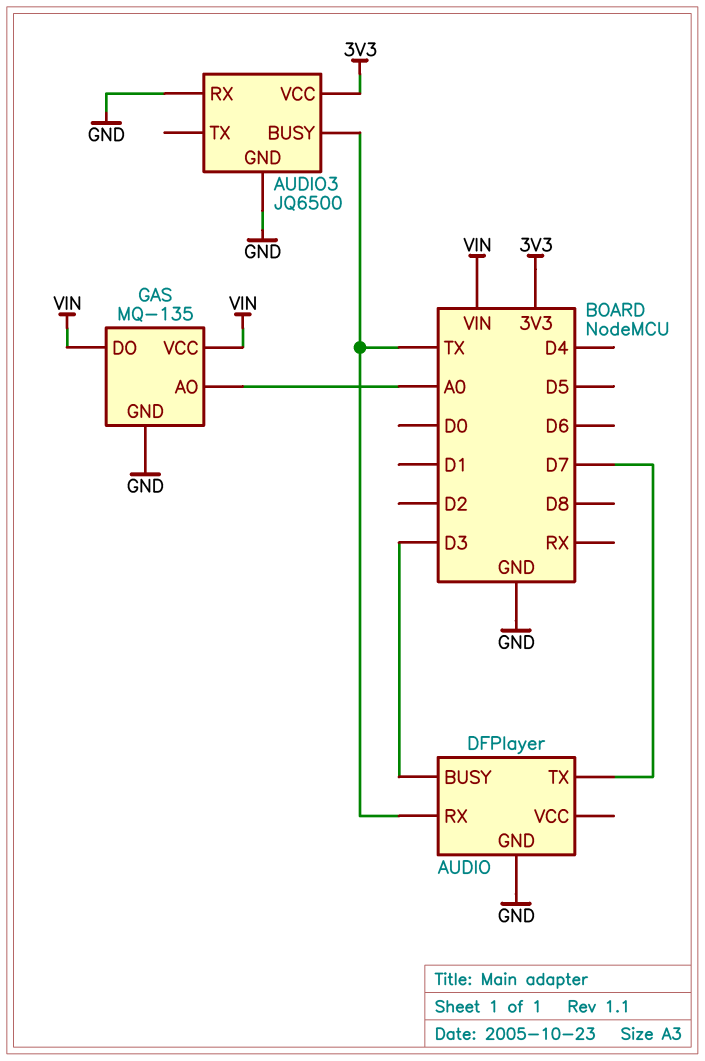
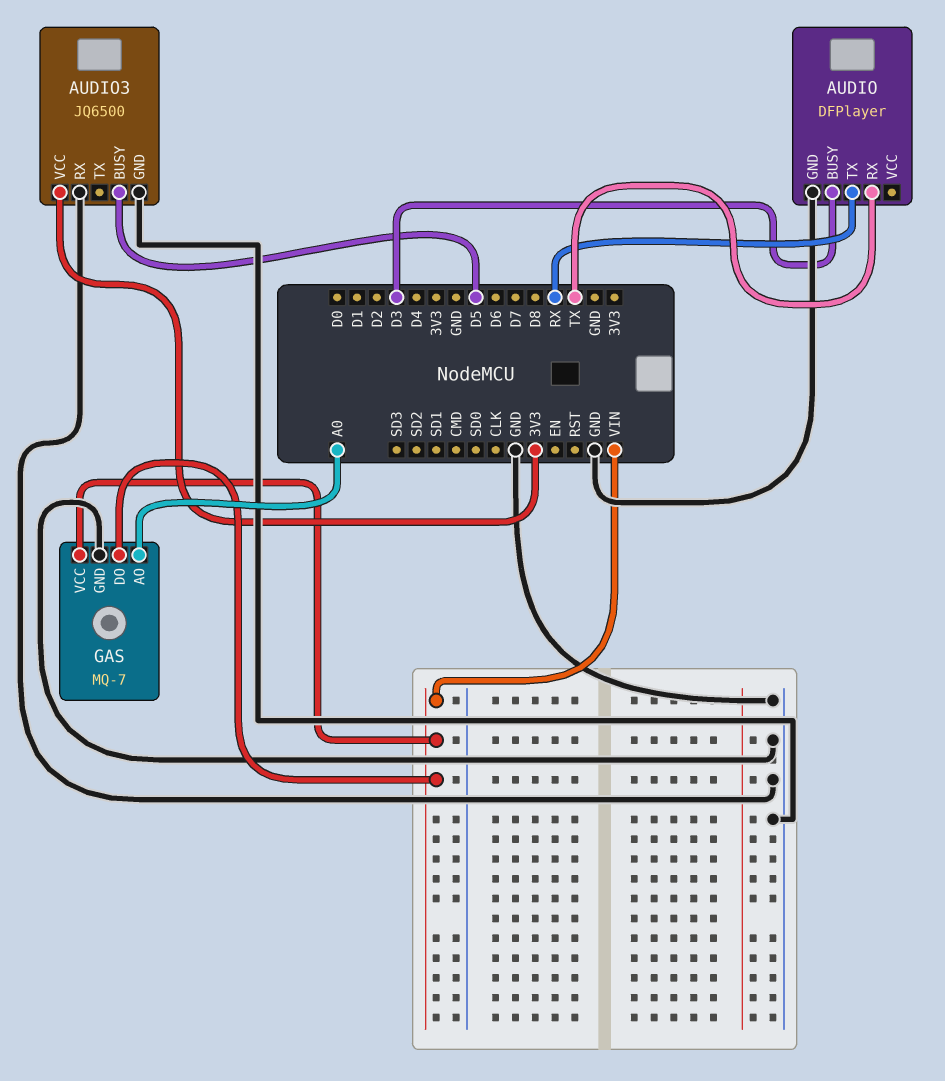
AUDIO pin TX: D7 -> RX
AUDIO3 pin BUSY: TX -> D5
GAS: MQ-135 -> MQ-7

